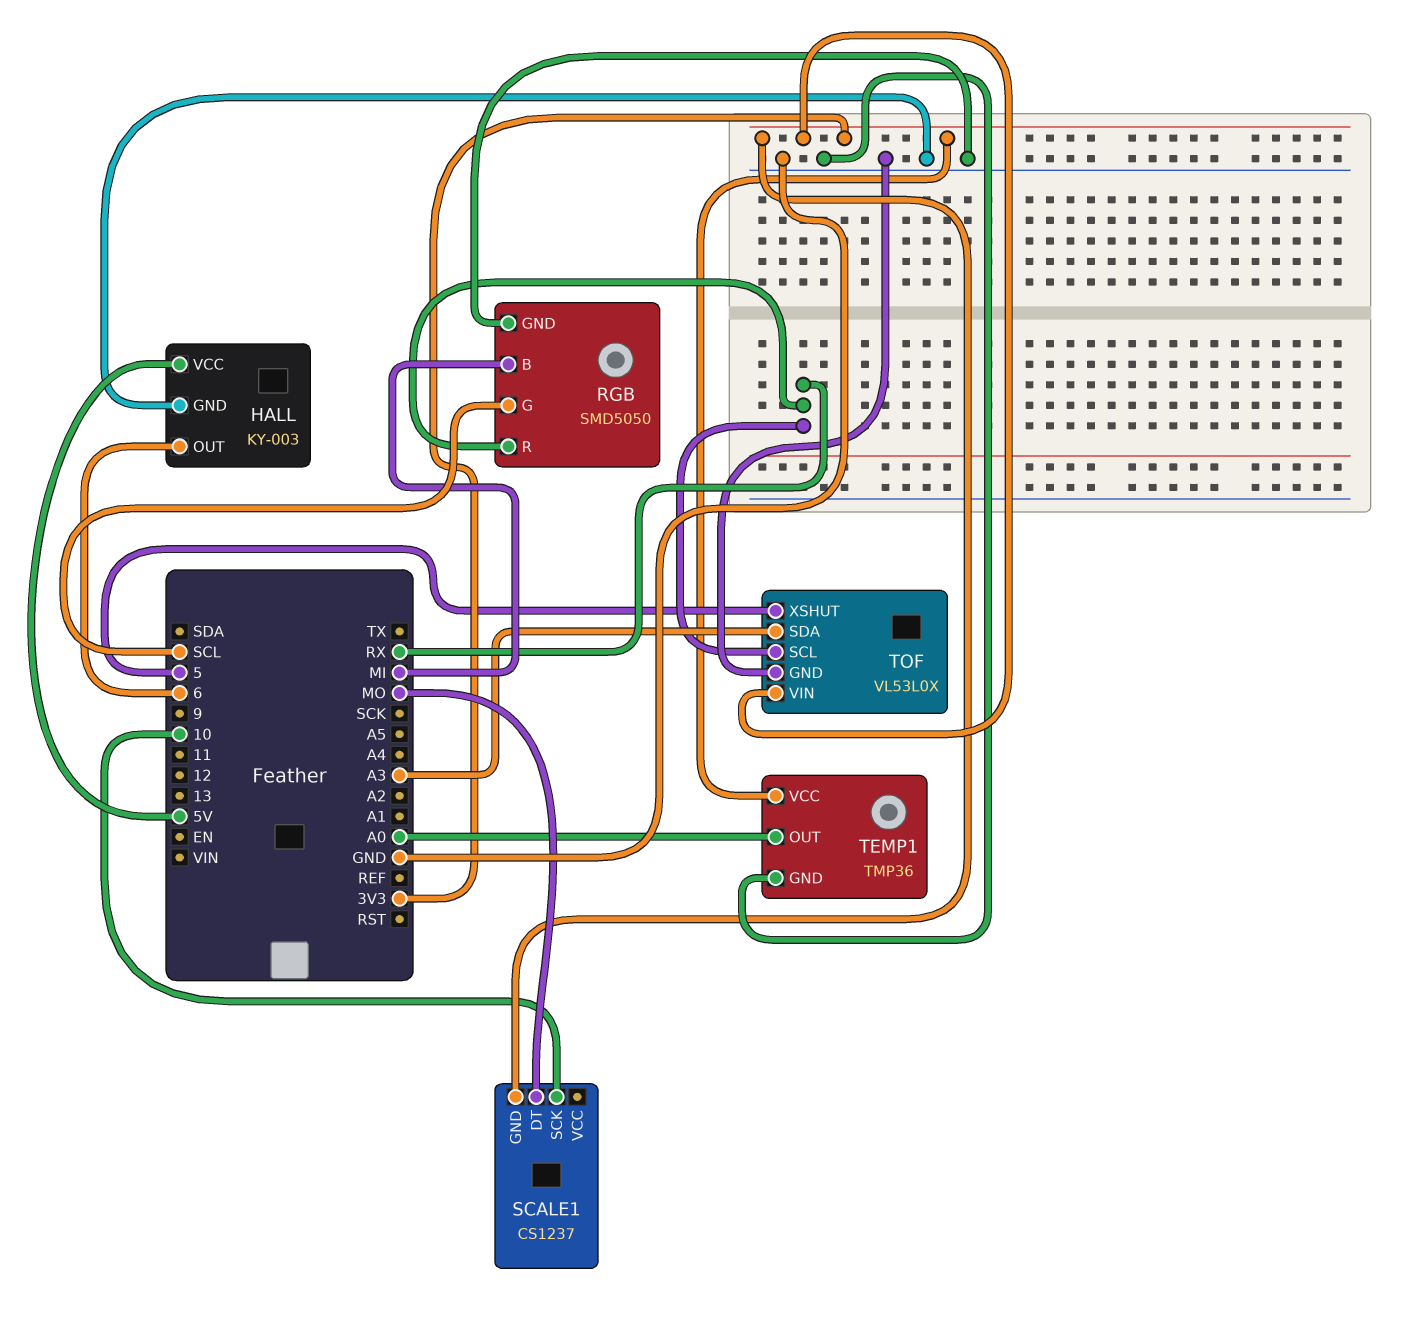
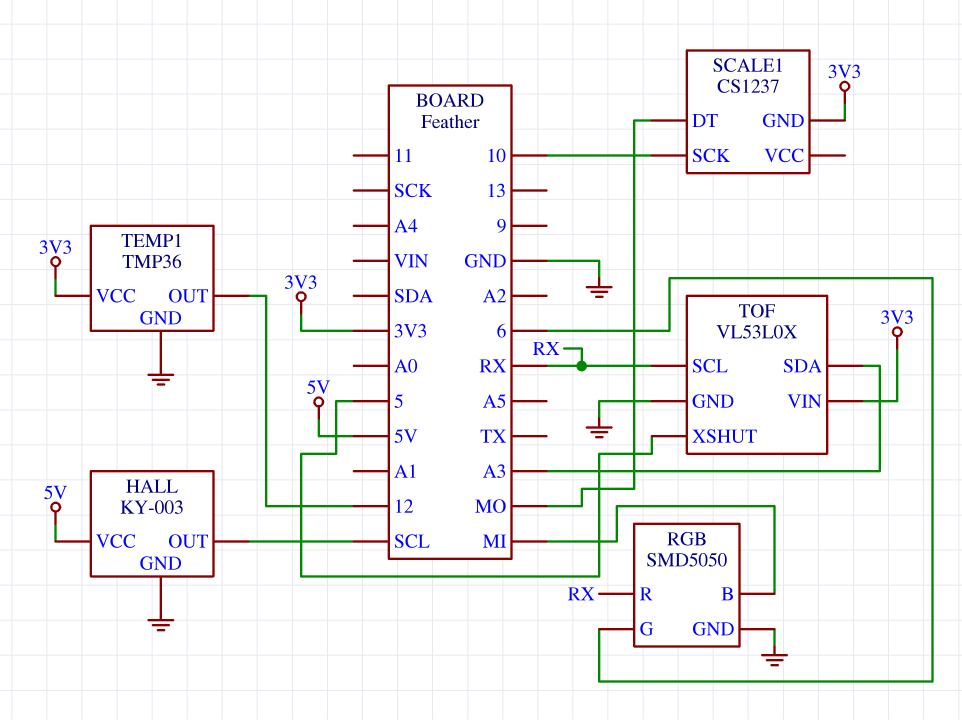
HALL pin OUT: 6 -> SCL
RGB pin G: SCL -> 6
TEMP1 pin OUT: A0 -> 12

